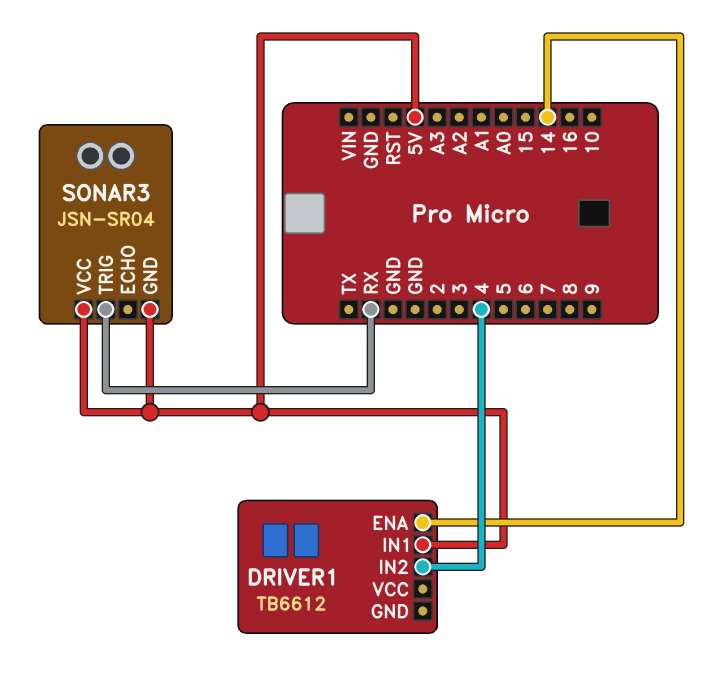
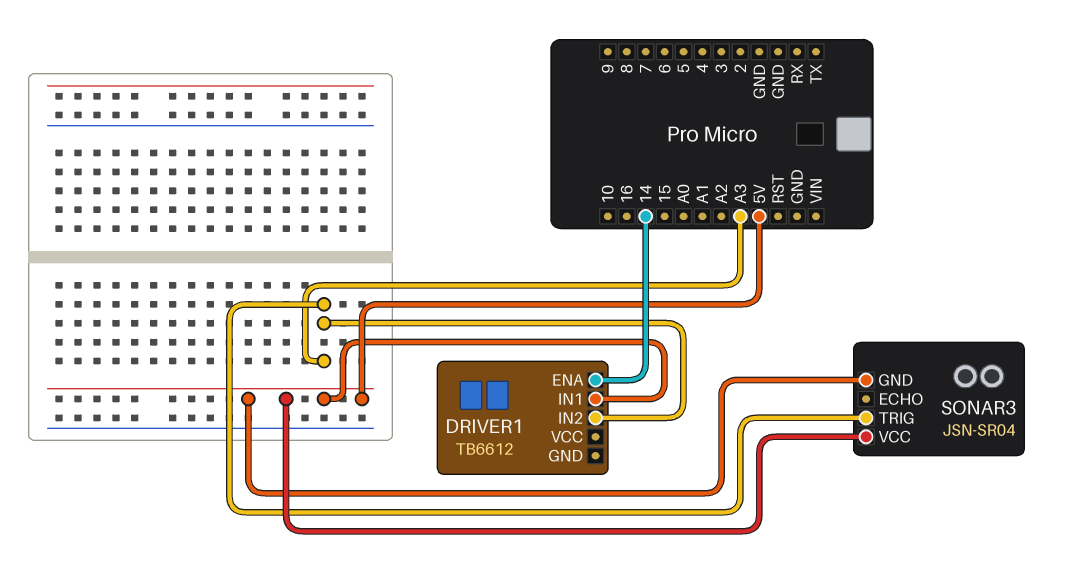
DRIVER1 pin IN2: 4 -> A3
SONAR3 pin TRIG: RX -> A3

